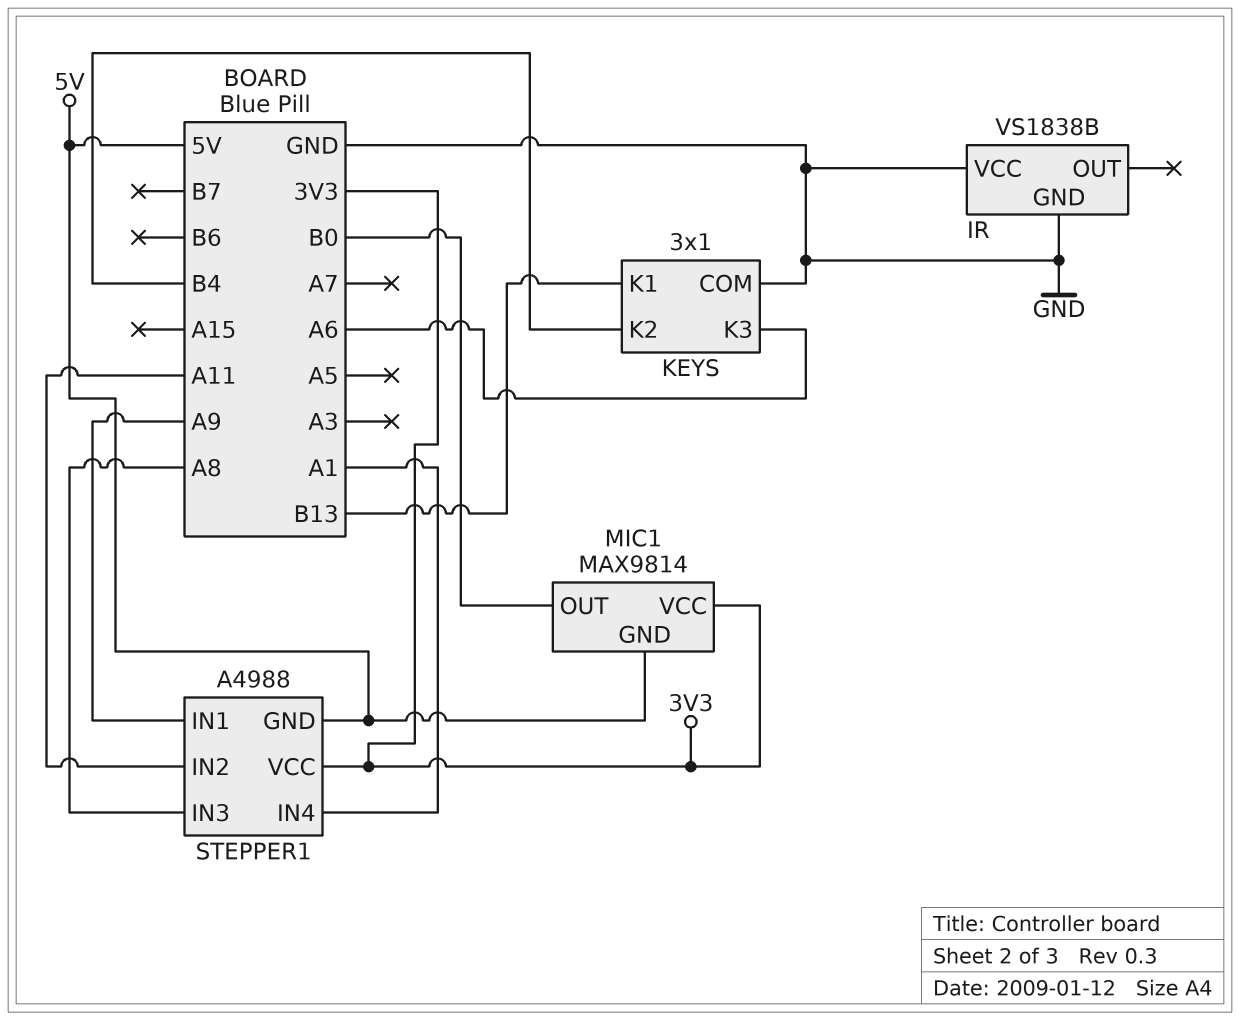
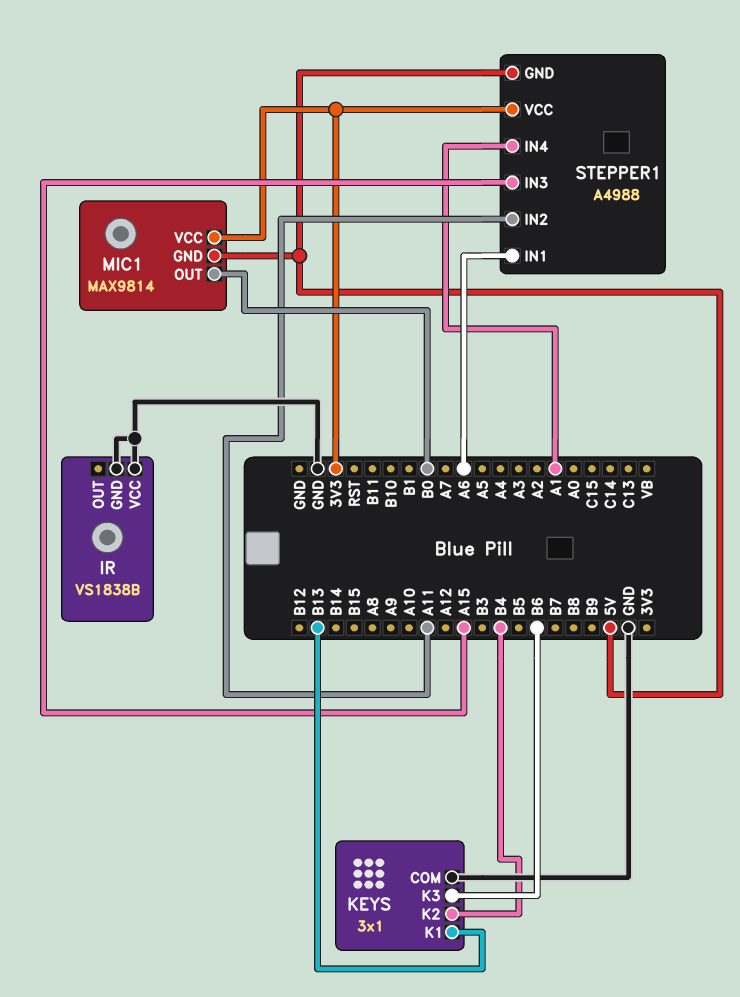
KEYS pin K3: A6 -> B6
STEPPER1 pin IN1: A9 -> A6
STEPPER1 pin IN3: A8 -> A15

